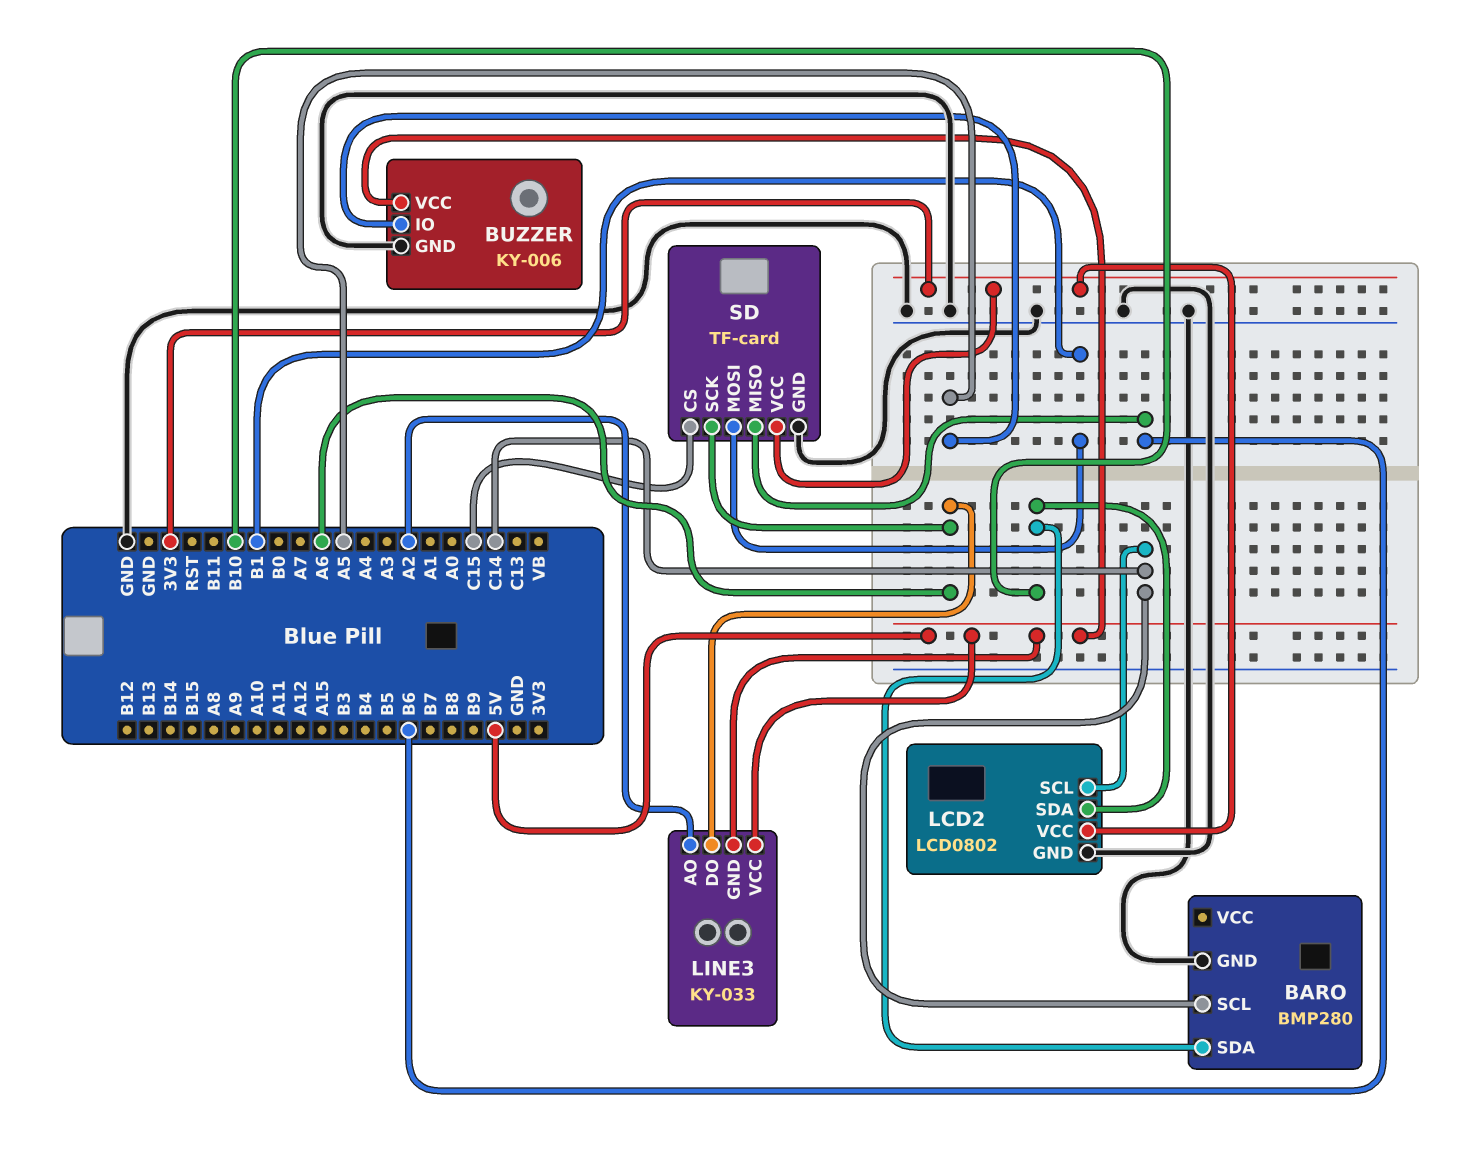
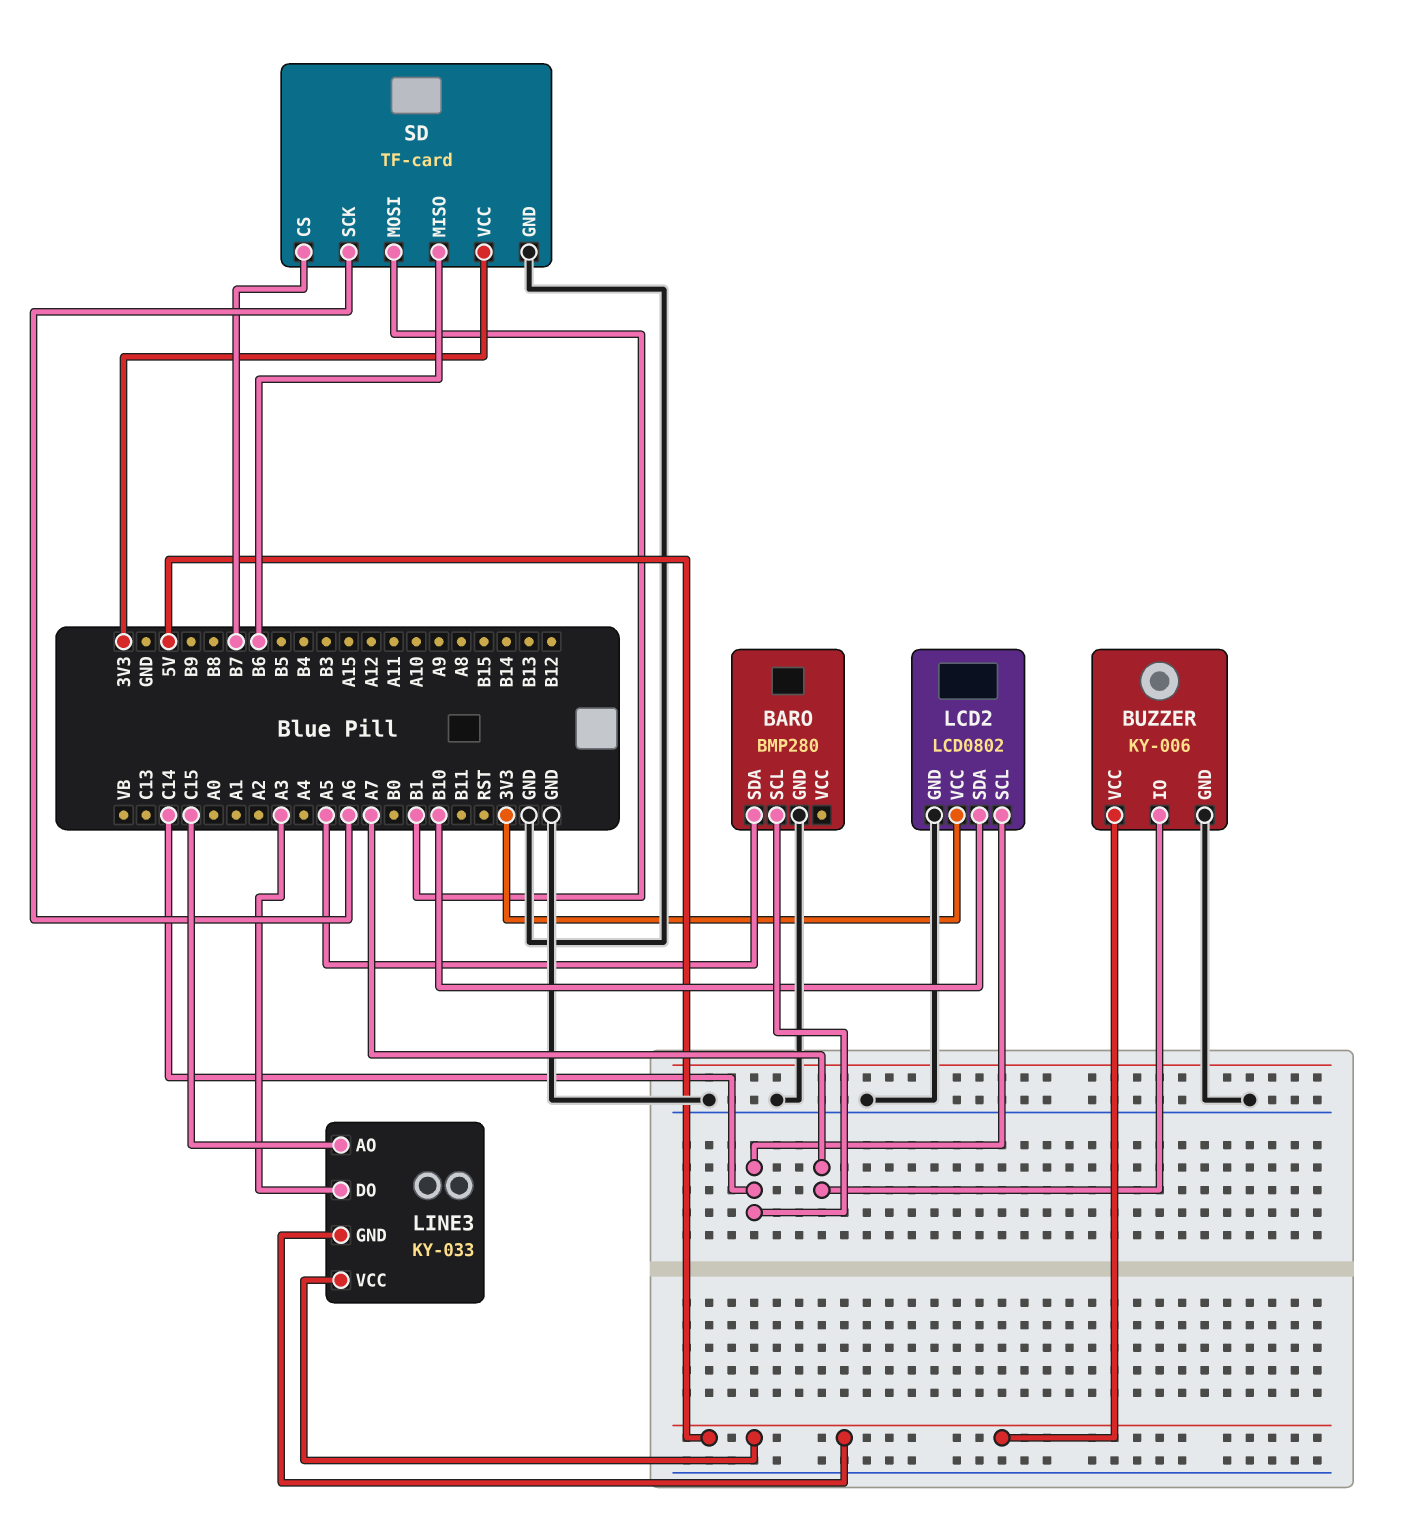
BARO pin SDA: B10 -> A5
BUZZER pin IO: A5 -> A7
LINE3 pin AO: A2 -> C15
LINE3 pin DO: A6 -> A3
SD pin CS: C15 -> B7

